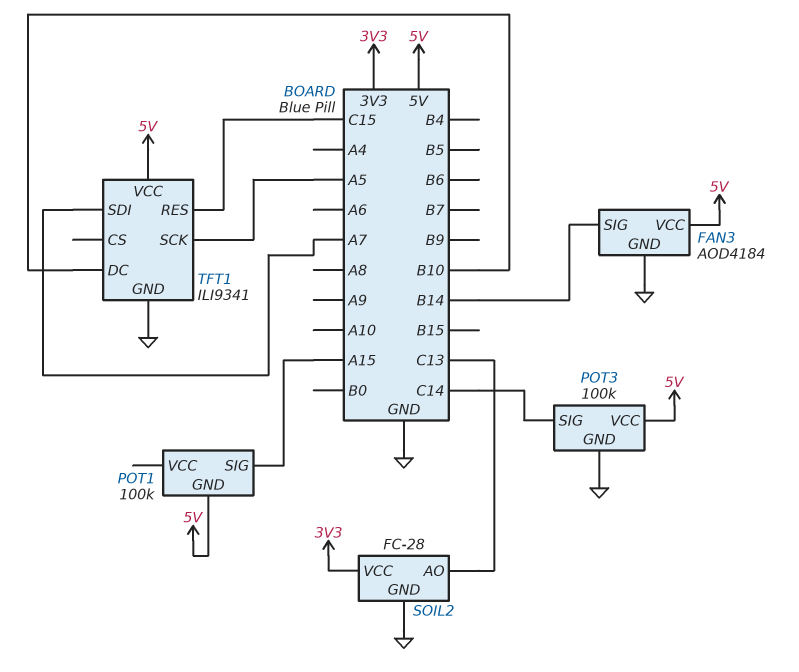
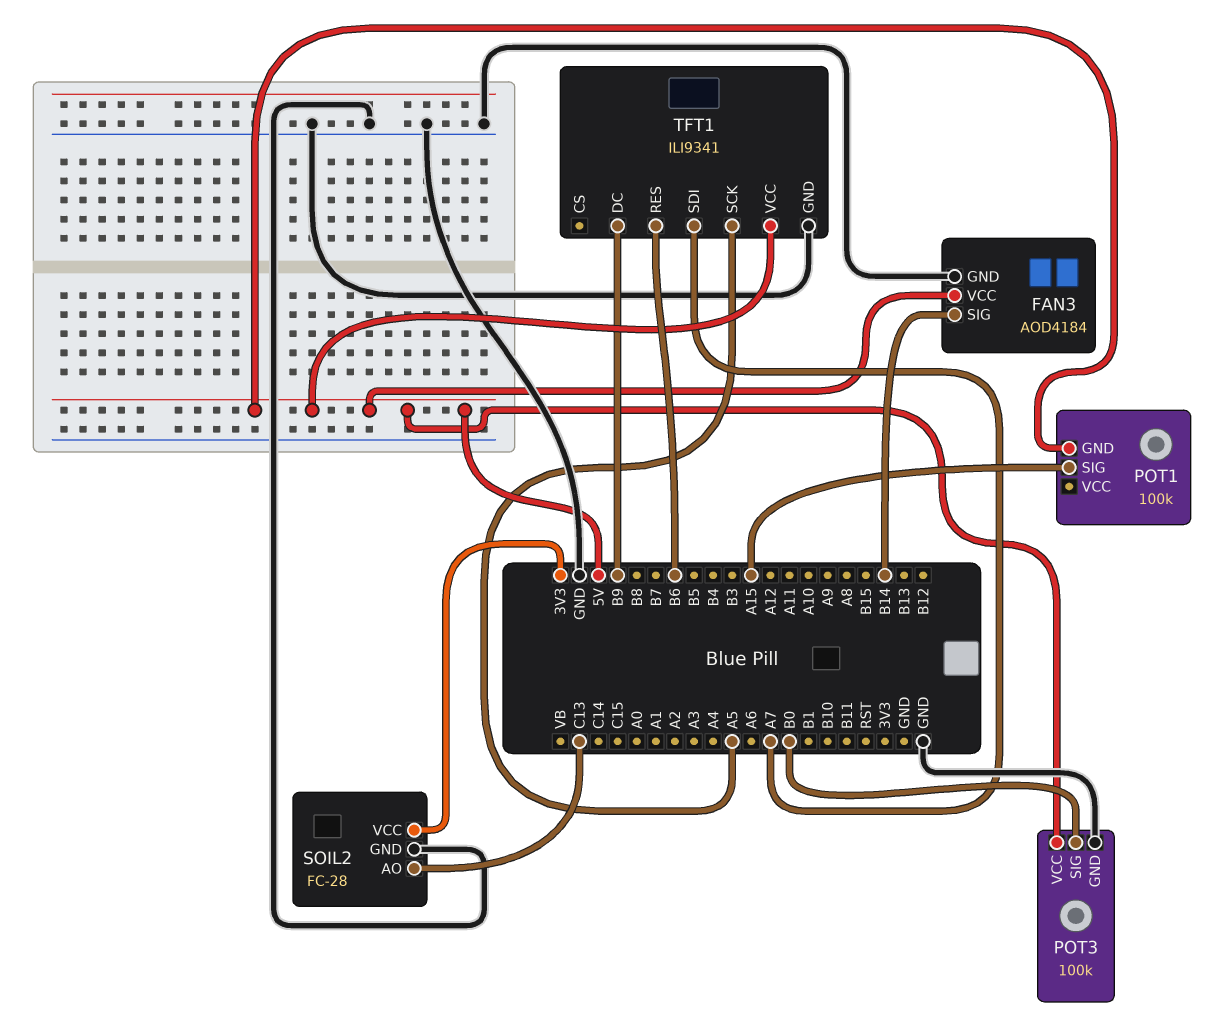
POT3 pin SIG: C14 -> B0
TFT1 pin DC: B10 -> B9
TFT1 pin RES: C15 -> B6

